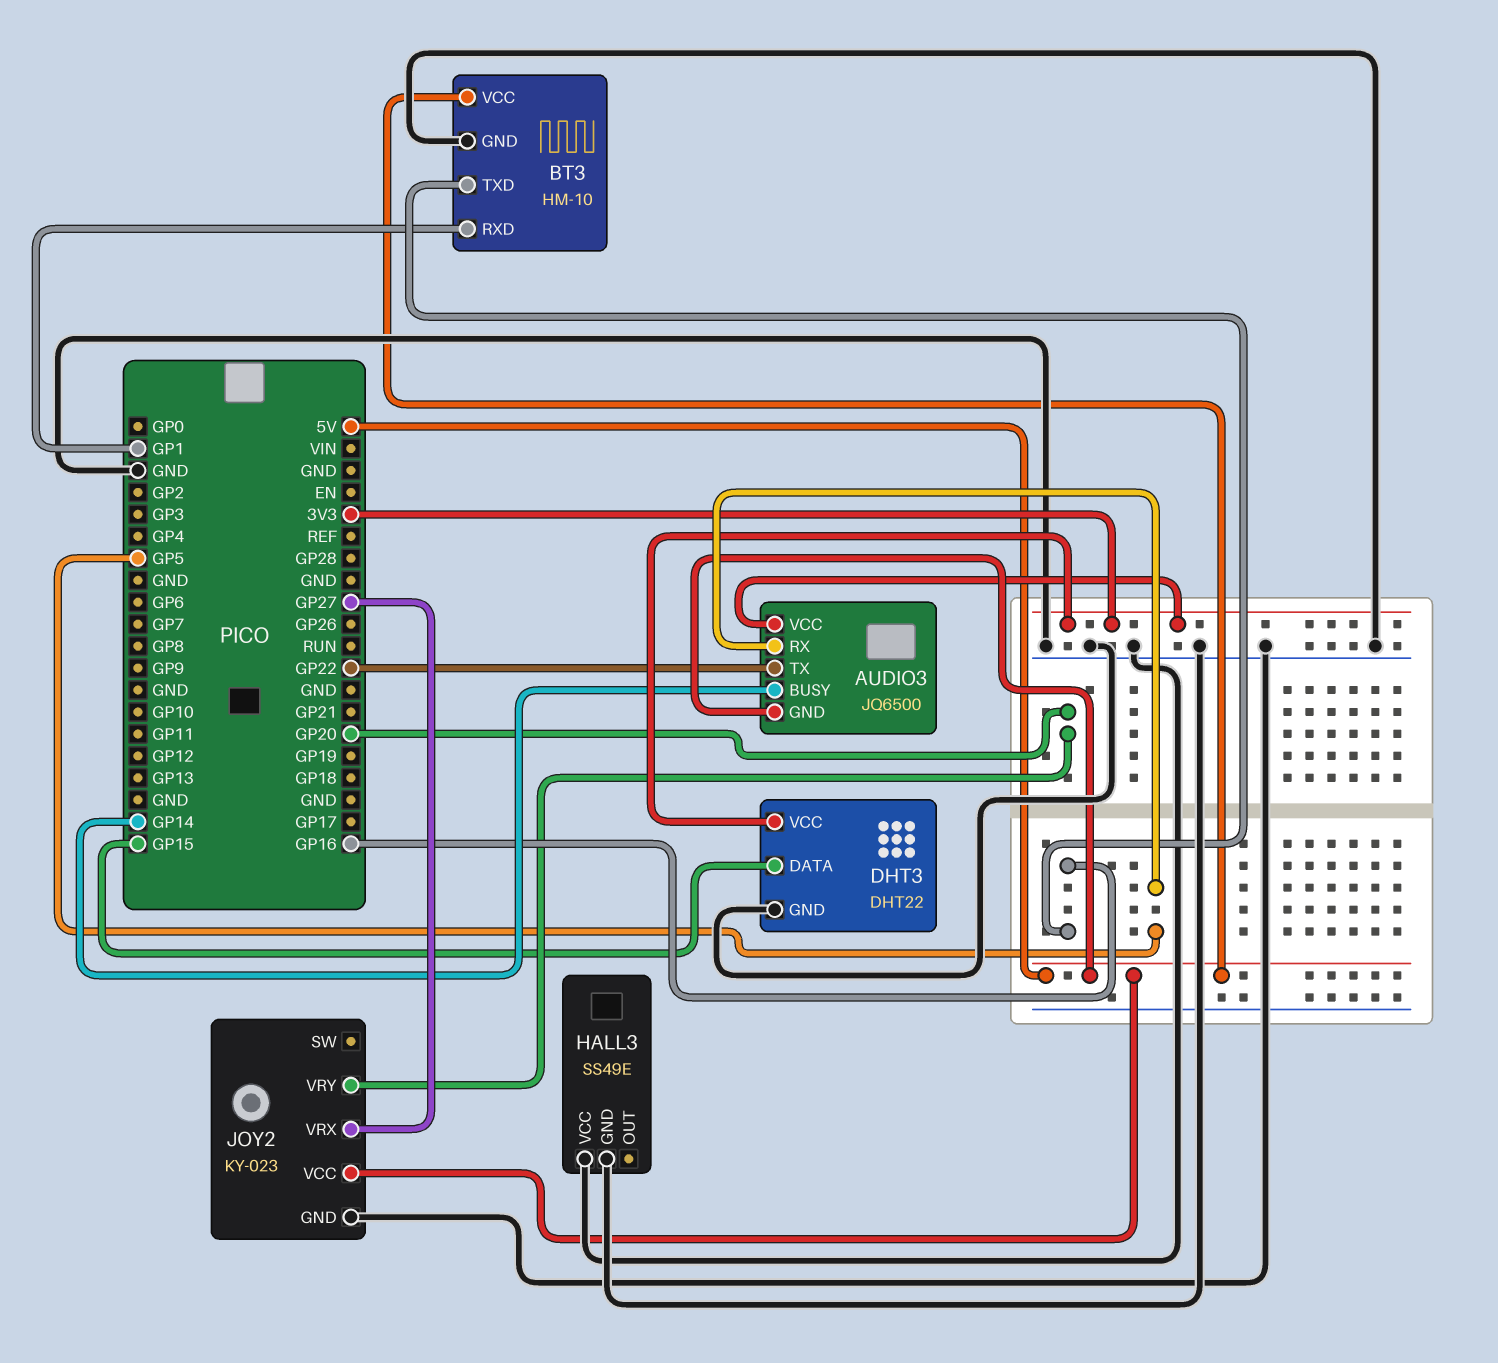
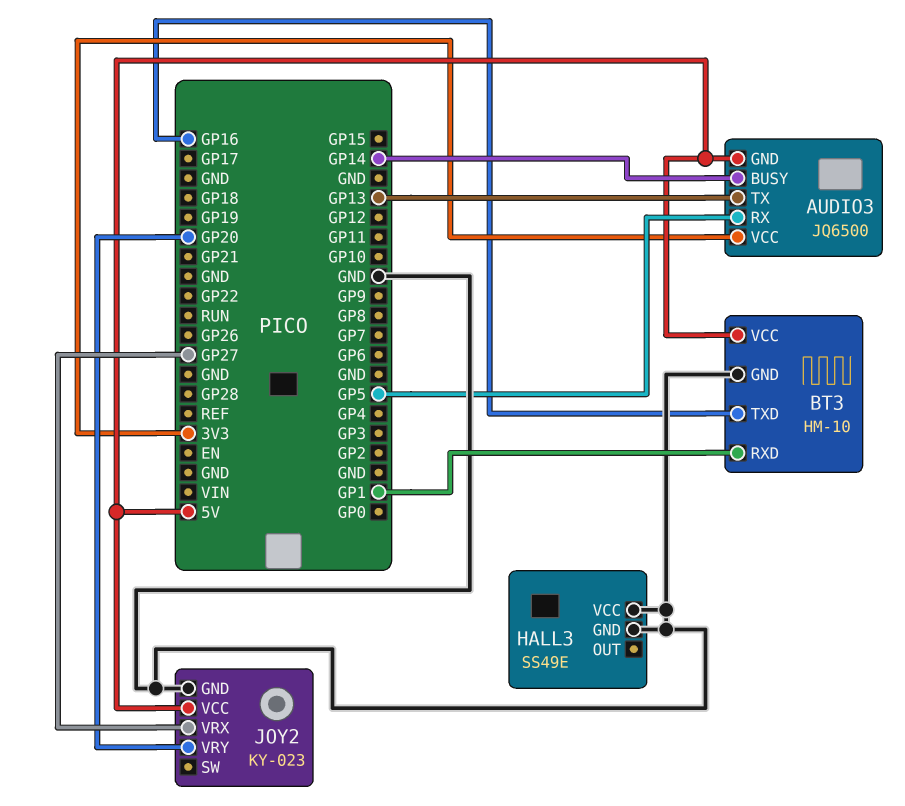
AUDIO3 pin TX: GP22 -> GP13
DHT3: DHT22 -> none
DHT3 pin DATA: GP15 -> none
DHT3 pin GND: GND -> none
DHT3 pin VCC: 3V3 -> none

